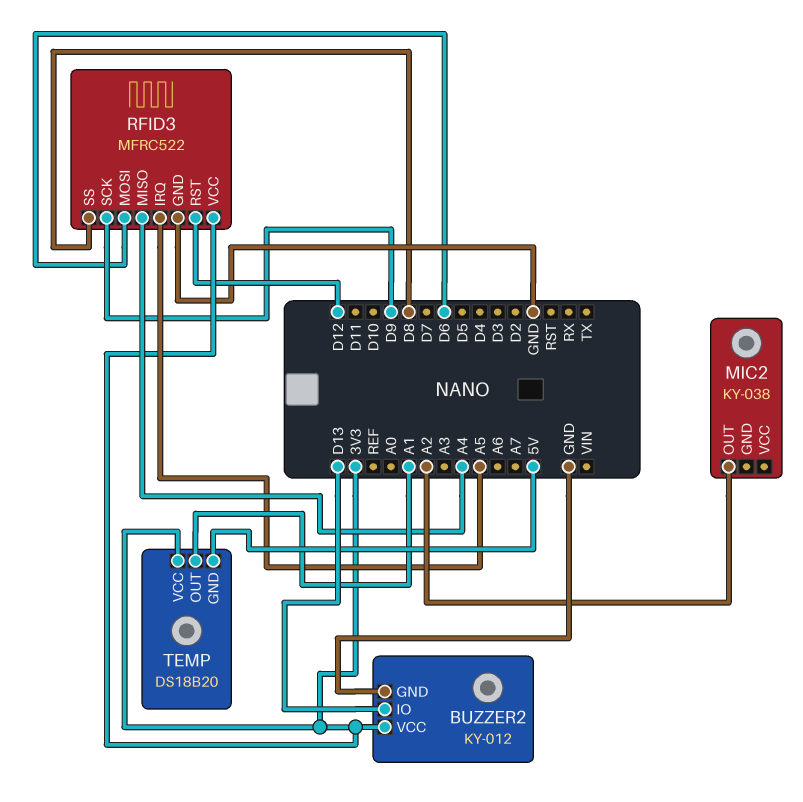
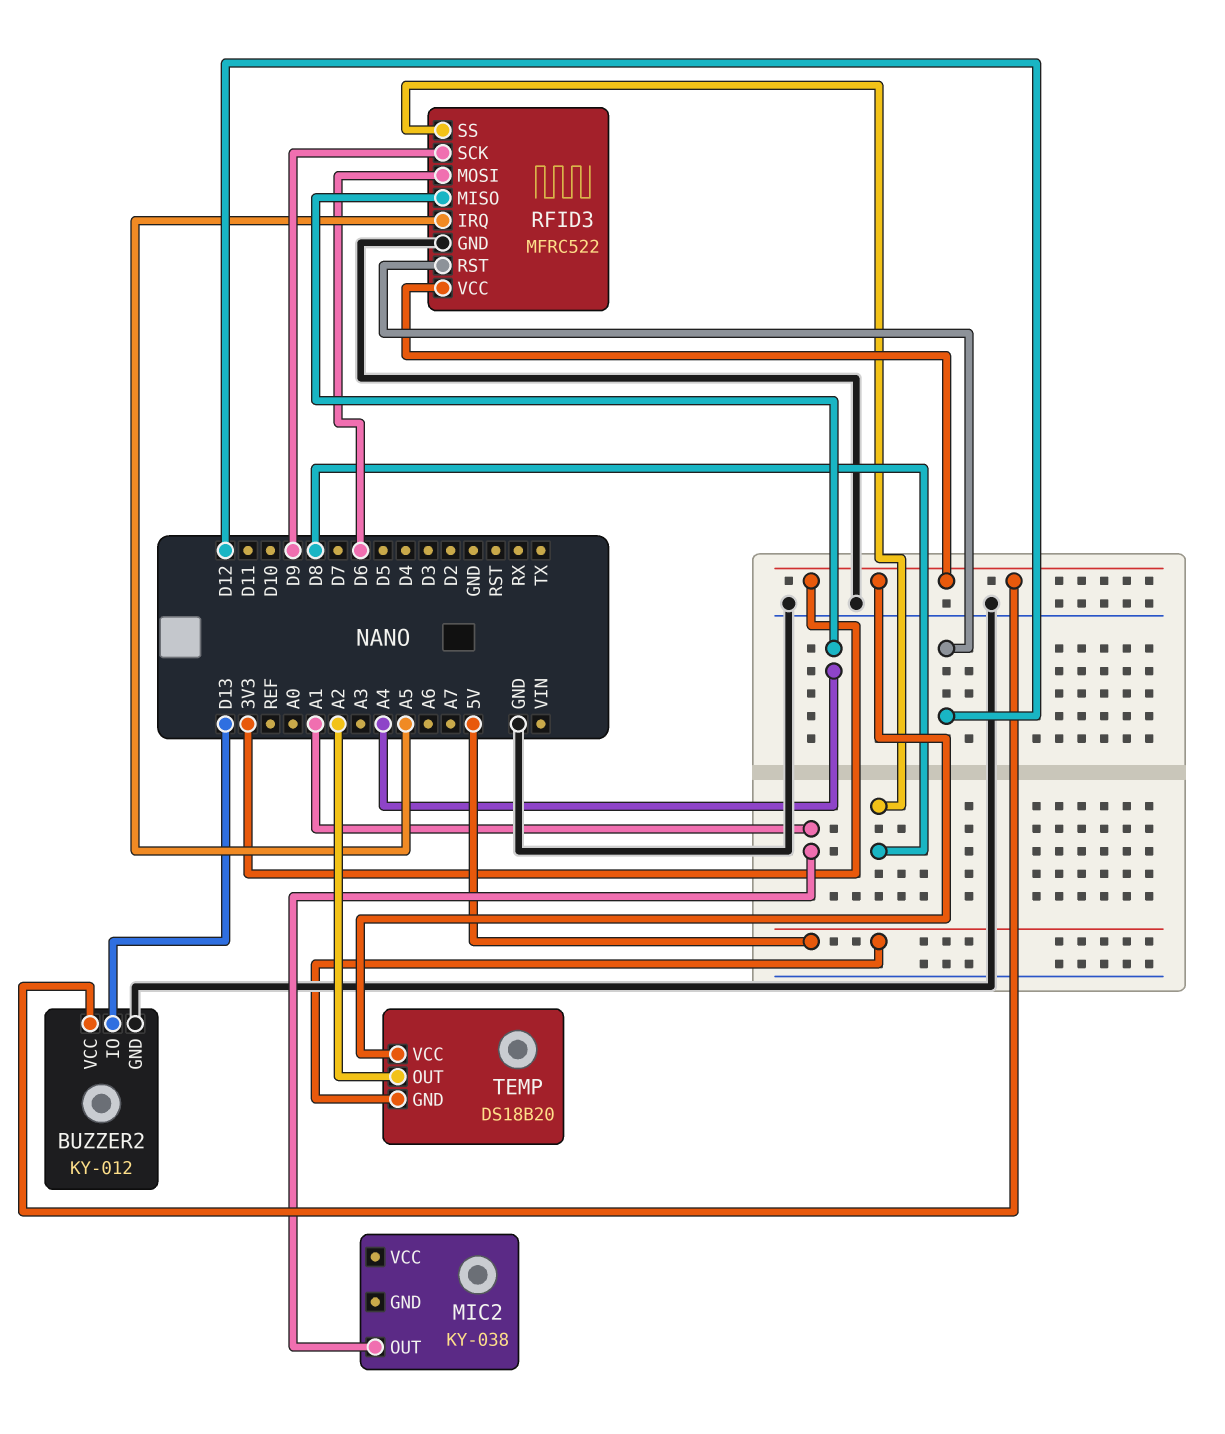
MIC2 pin OUT: A2 -> A1
TEMP pin OUT: A1 -> A2

